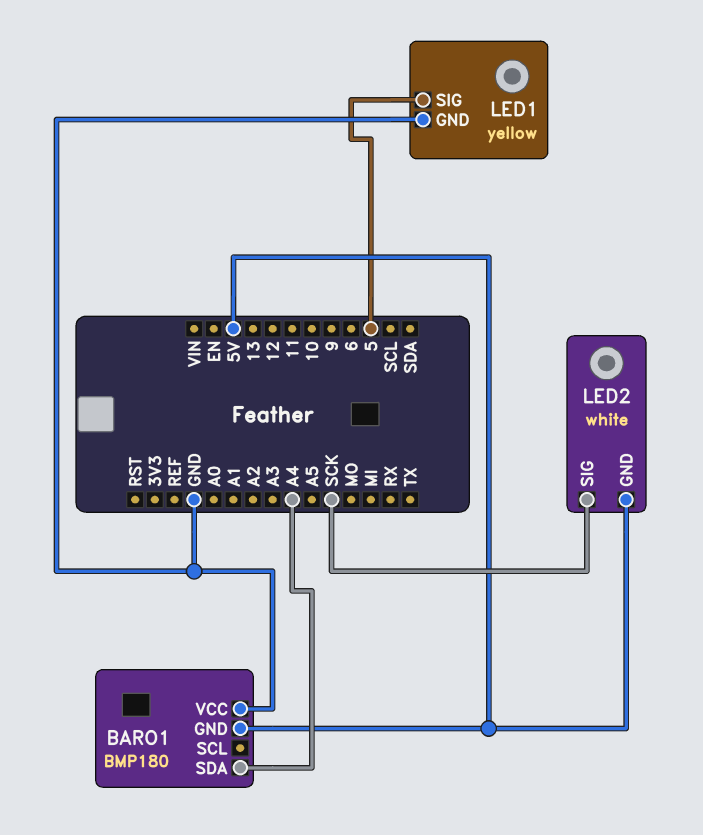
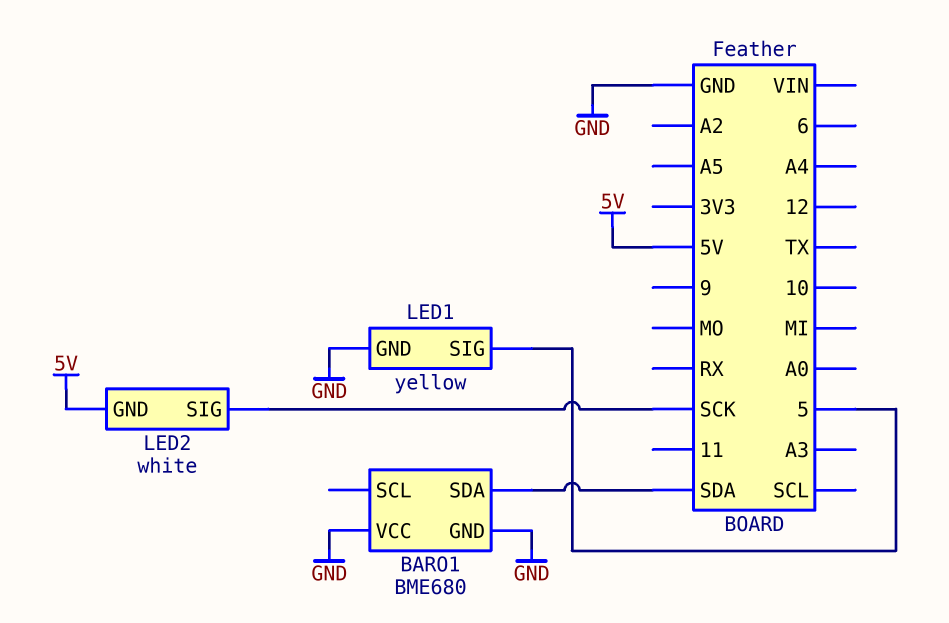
BARO1: BMP180 -> BME680
BARO1 pin GND: 5V -> GND
BARO1 pin SDA: A4 -> SDA

